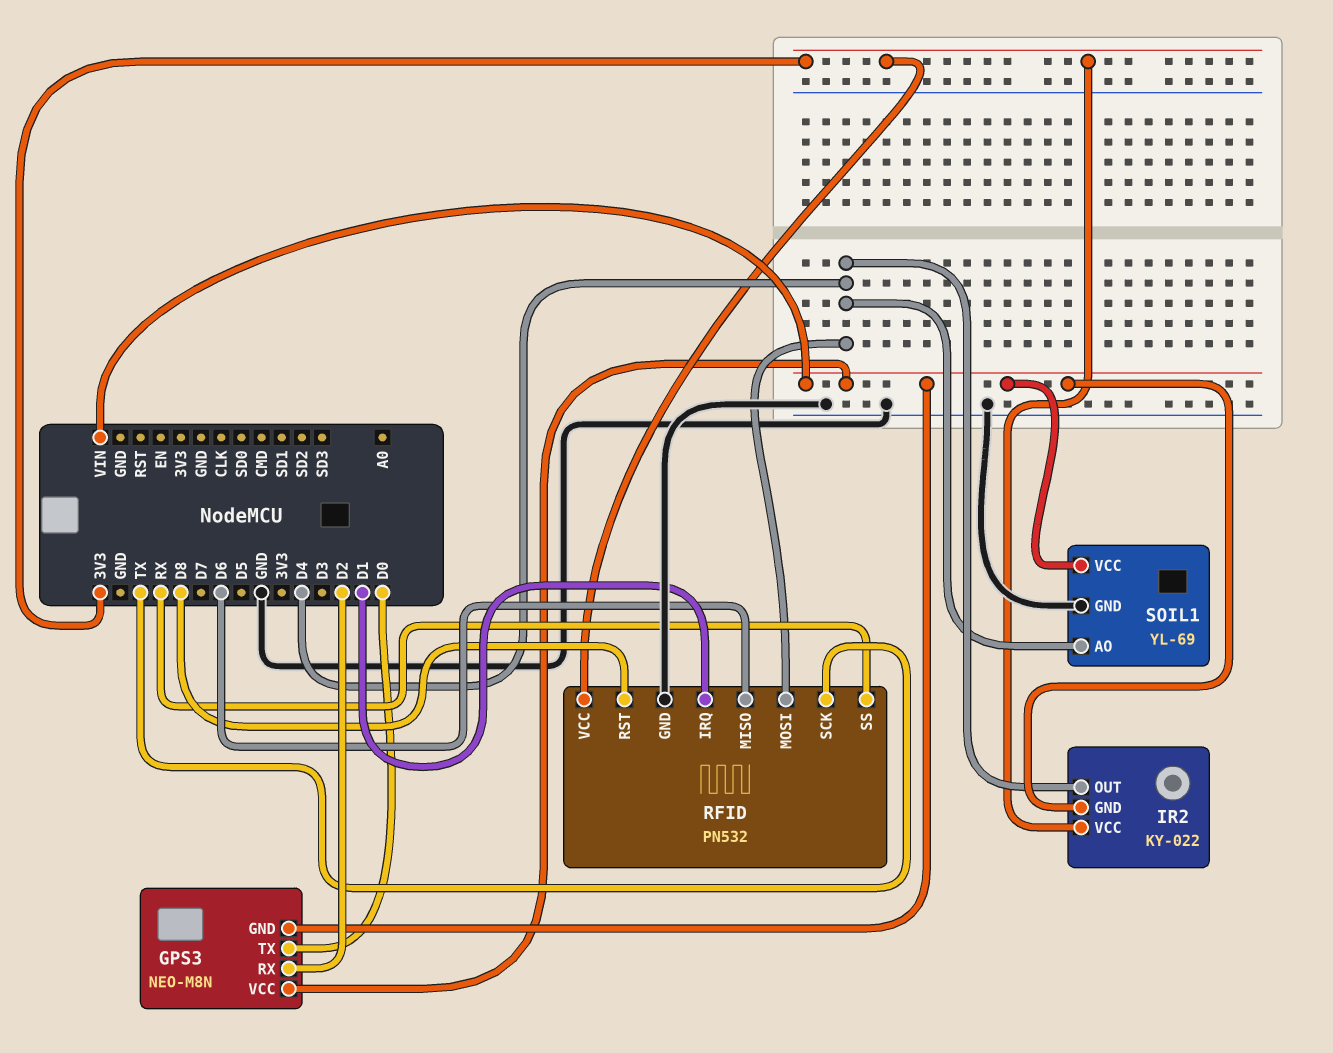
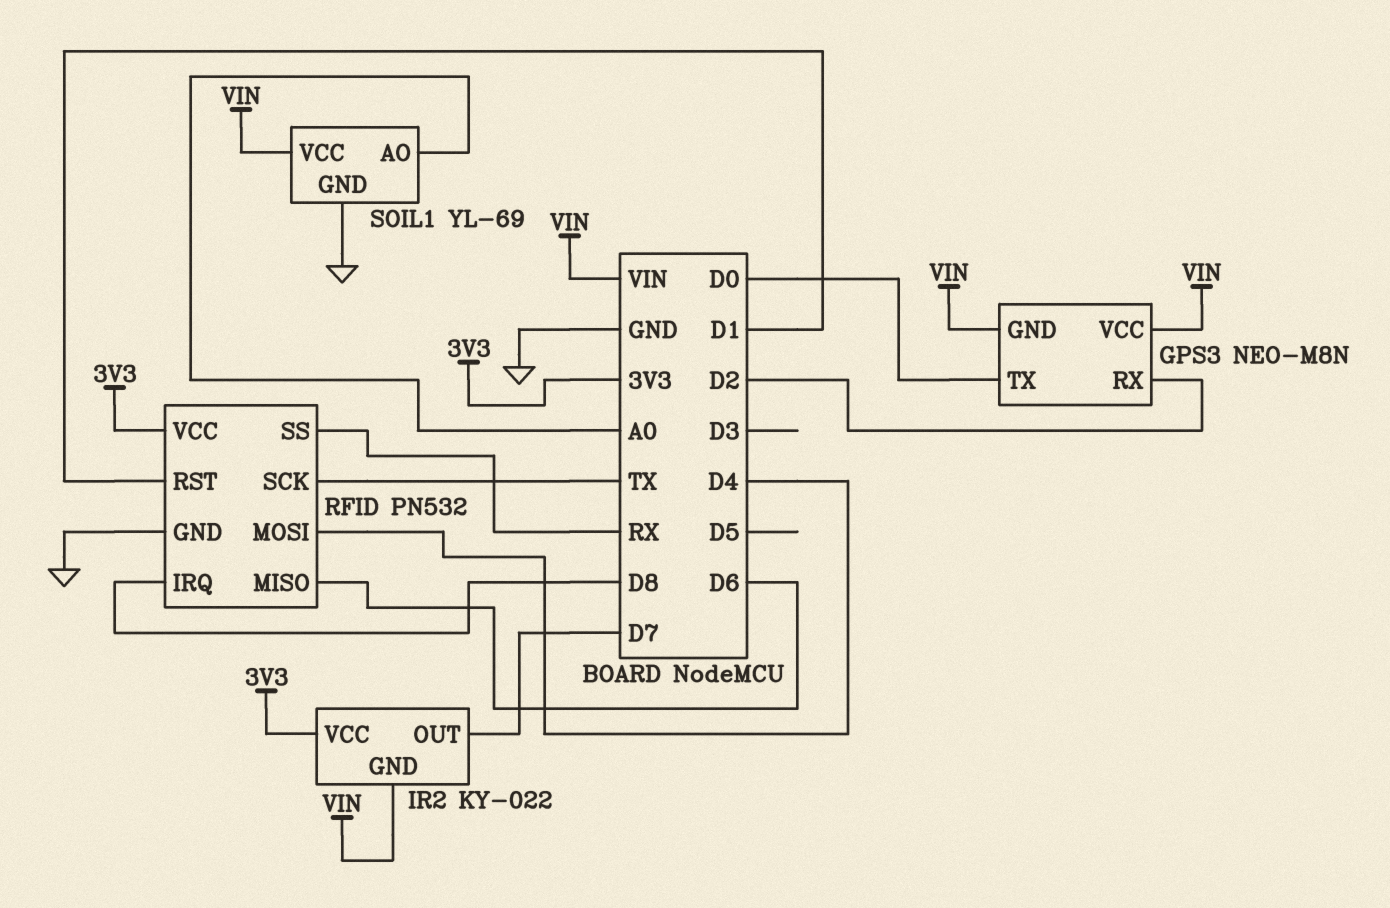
IR2 pin OUT: D4 -> D7
RFID pin IRQ: D1 -> D8
RFID pin RST: D8 -> D1
SOIL1 pin AO: D4 -> A0

